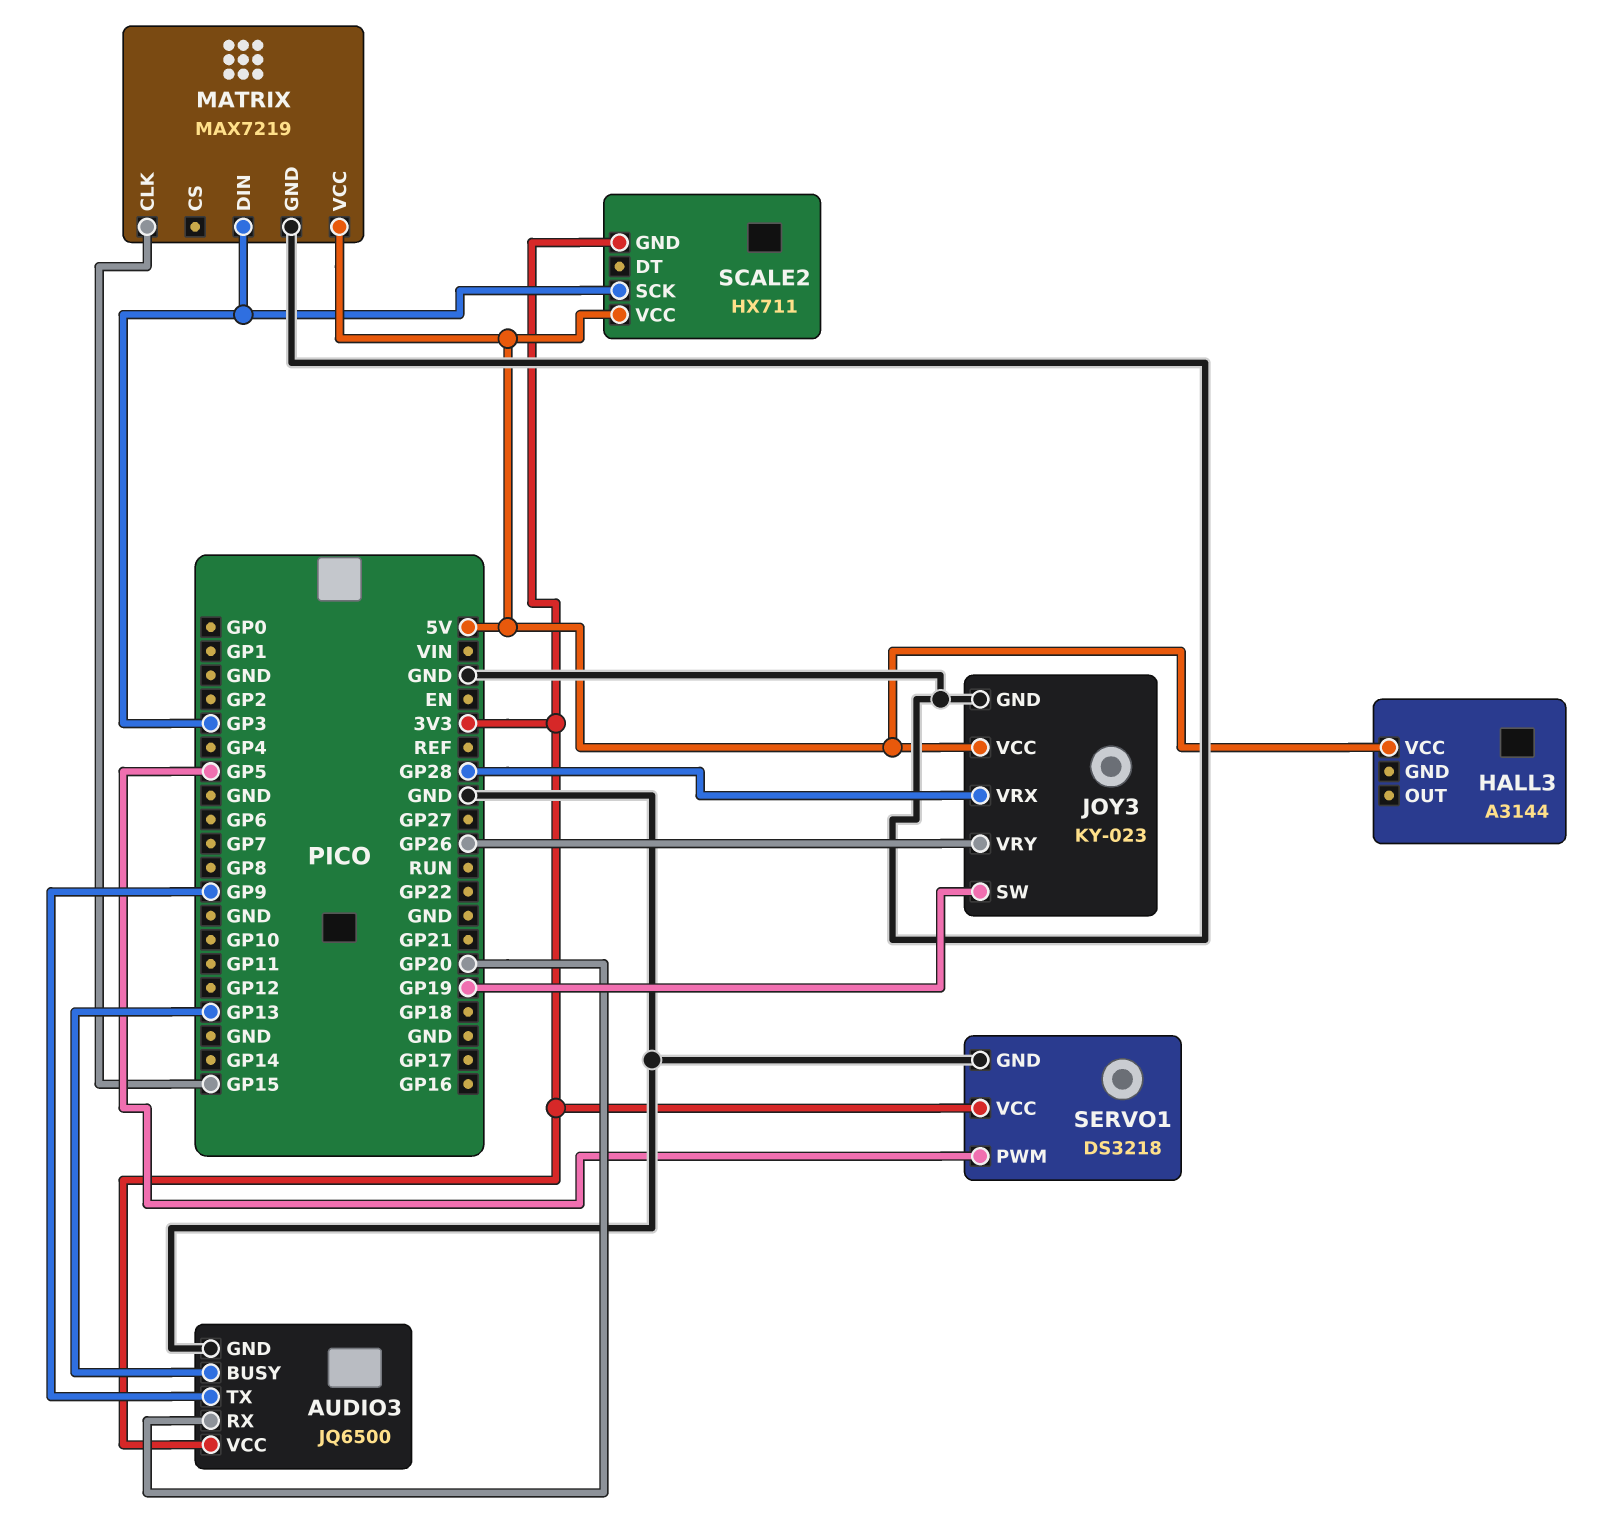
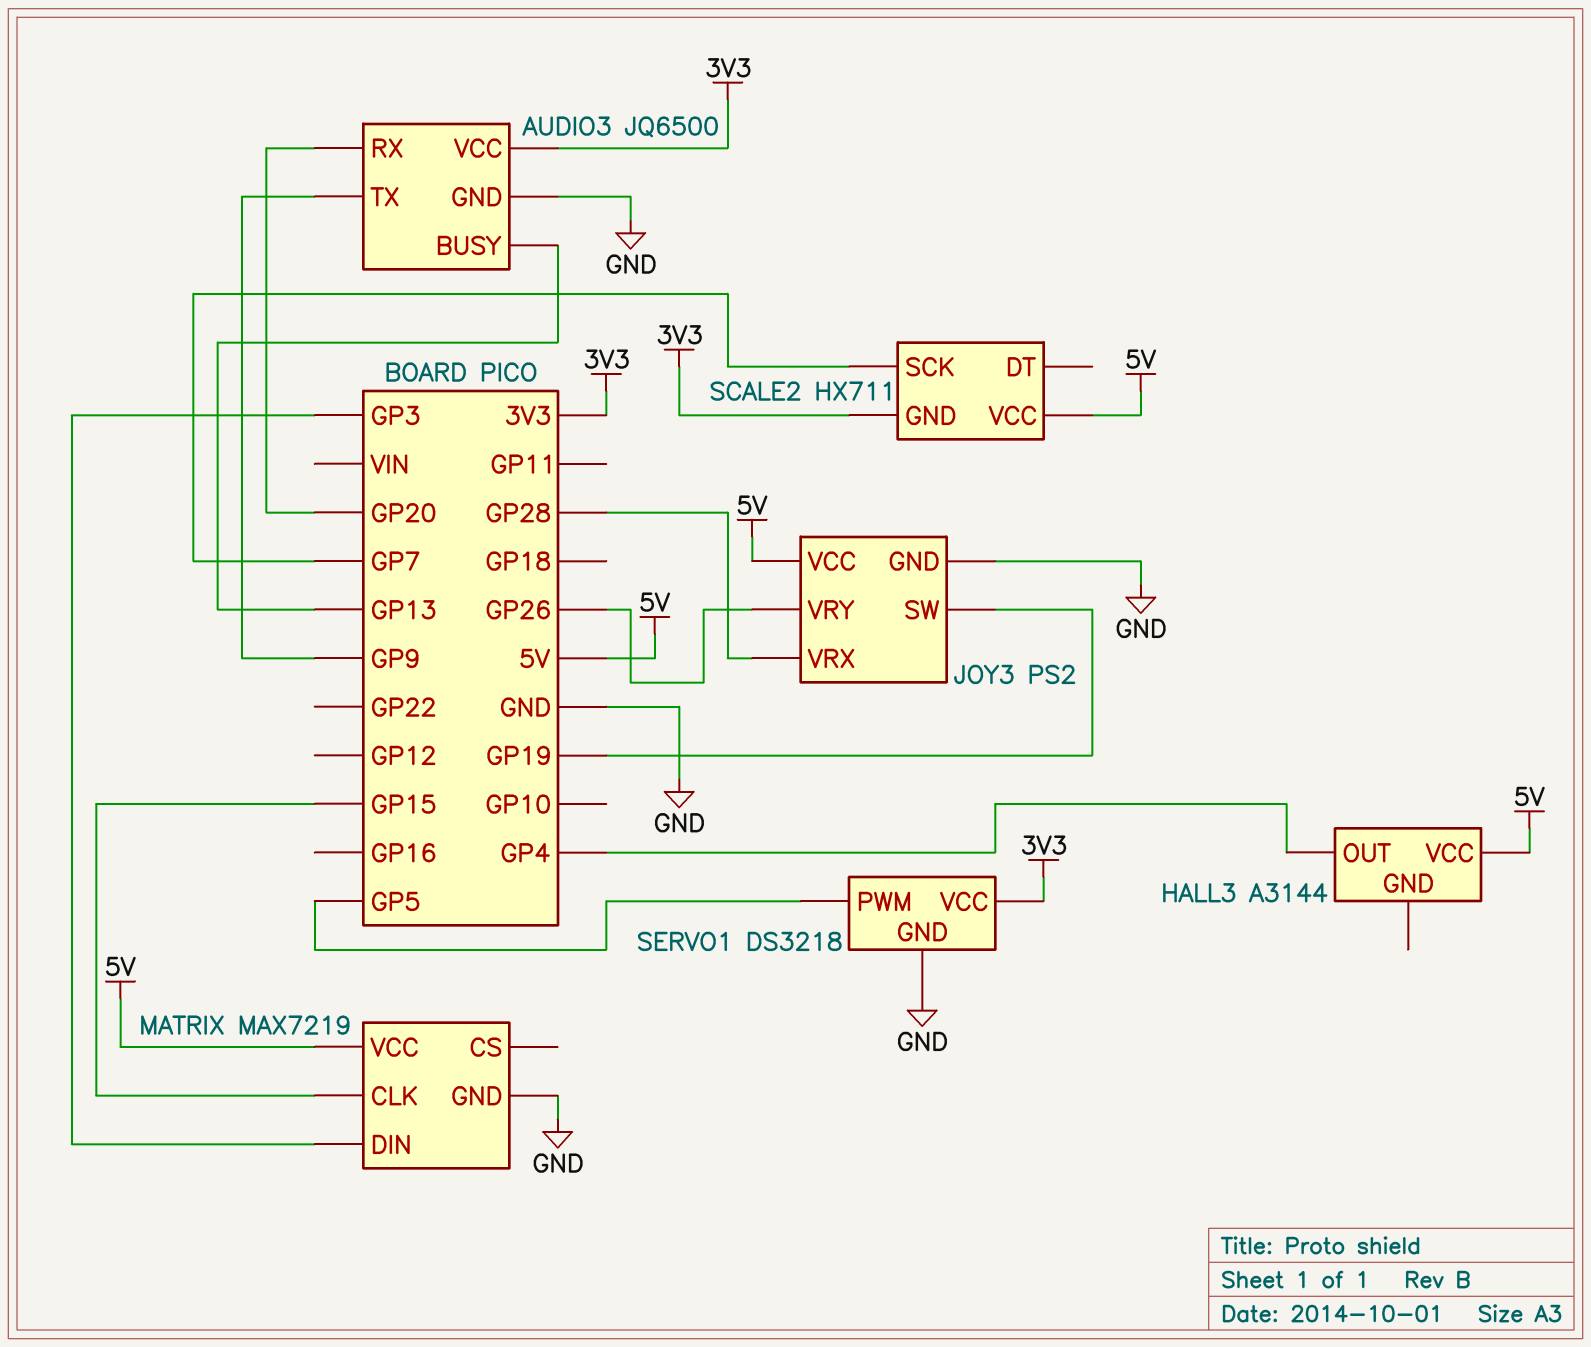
HALL3 pin OUT: none -> GP4
JOY3: KY-023 -> PS2
SCALE2 pin SCK: GP3 -> GP7

